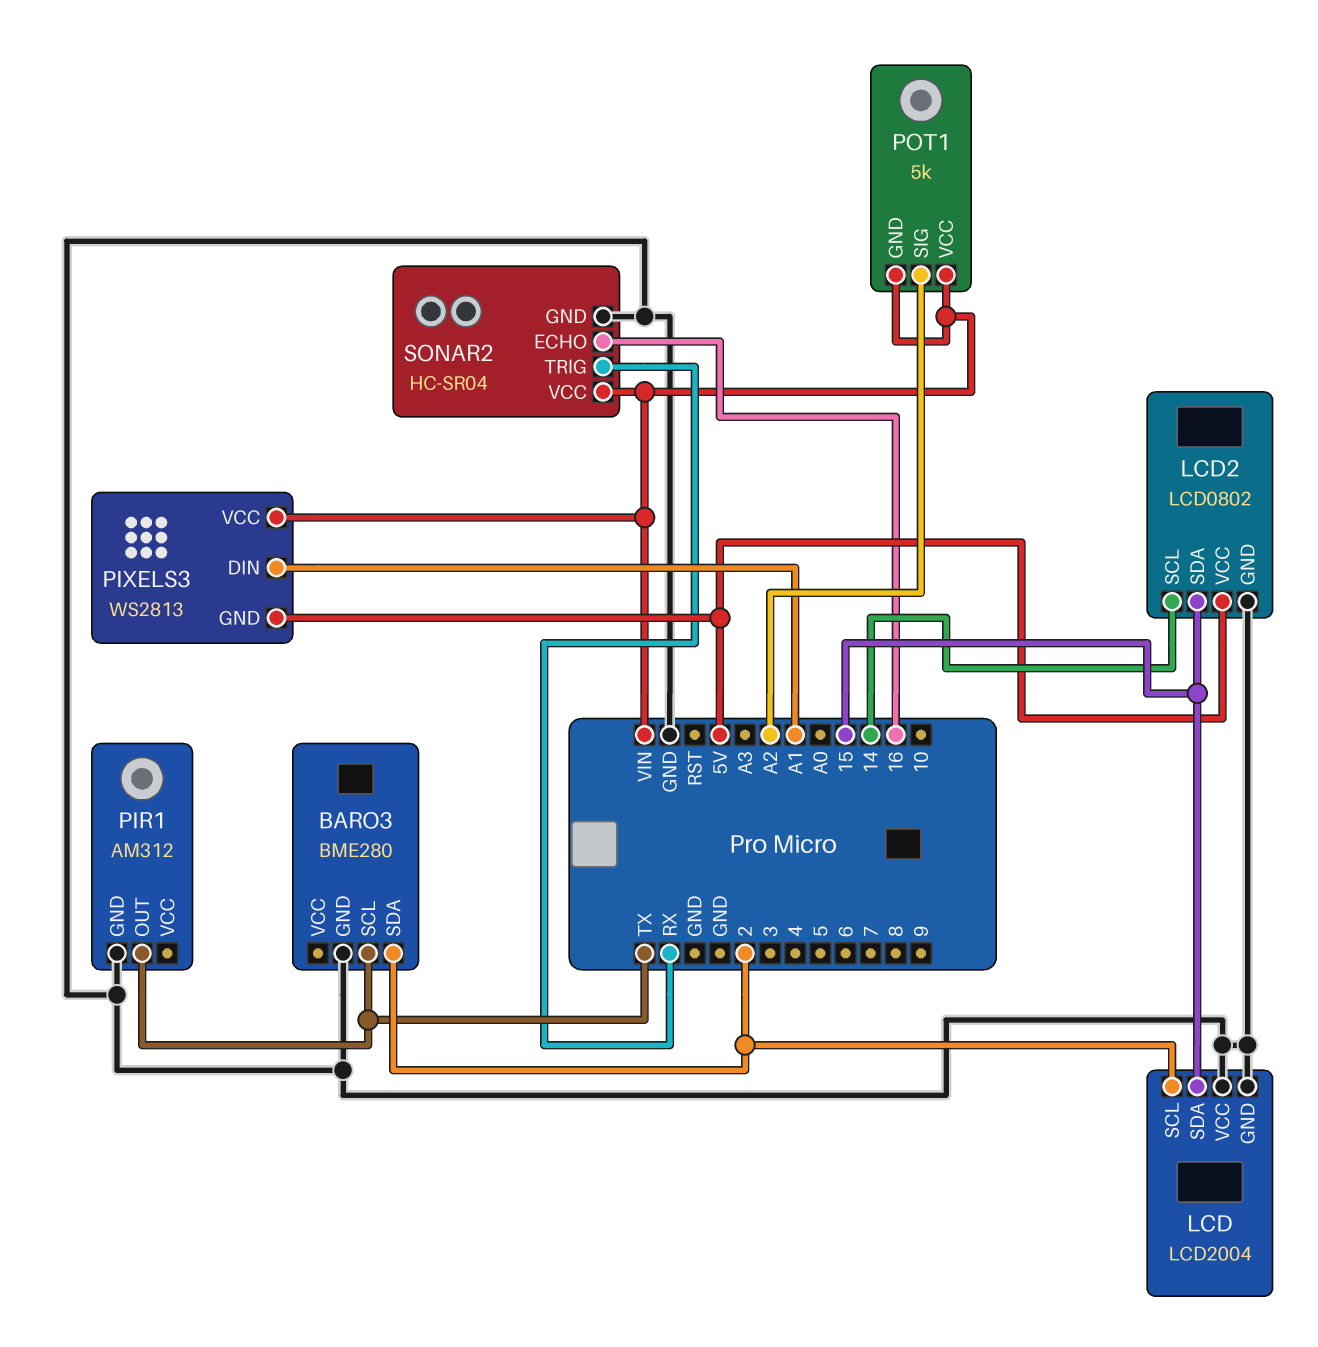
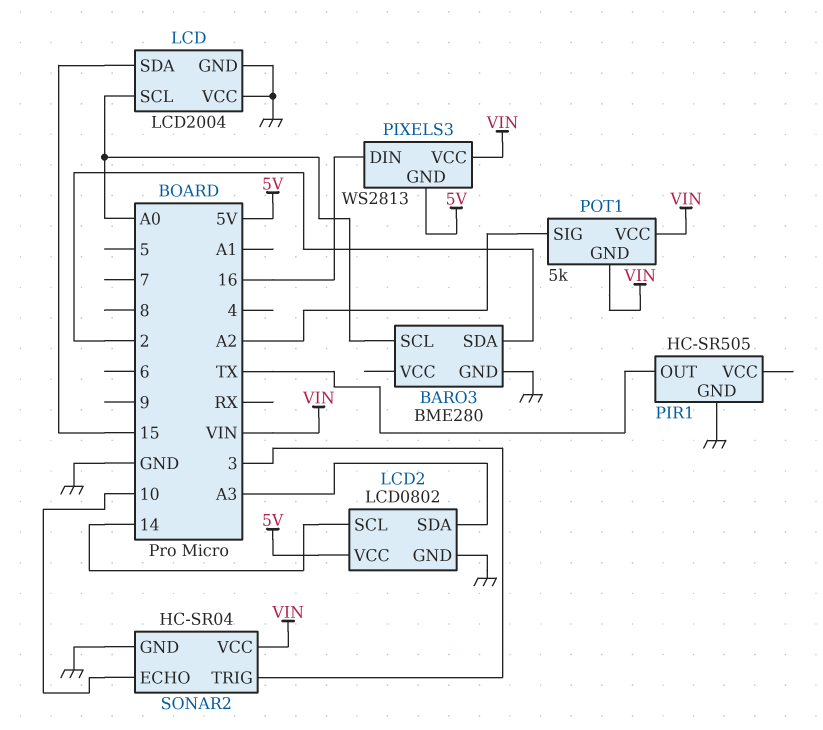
BARO3 pin SCL: TX -> A0
LCD pin SCL: 2 -> A0
LCD2 pin SDA: 15 -> A3
PIR1: AM312 -> HC-SR505
PIXELS3 pin DIN: A1 -> 16
SONAR2 pin ECHO: 16 -> 10
SONAR2 pin TRIG: RX -> 3

